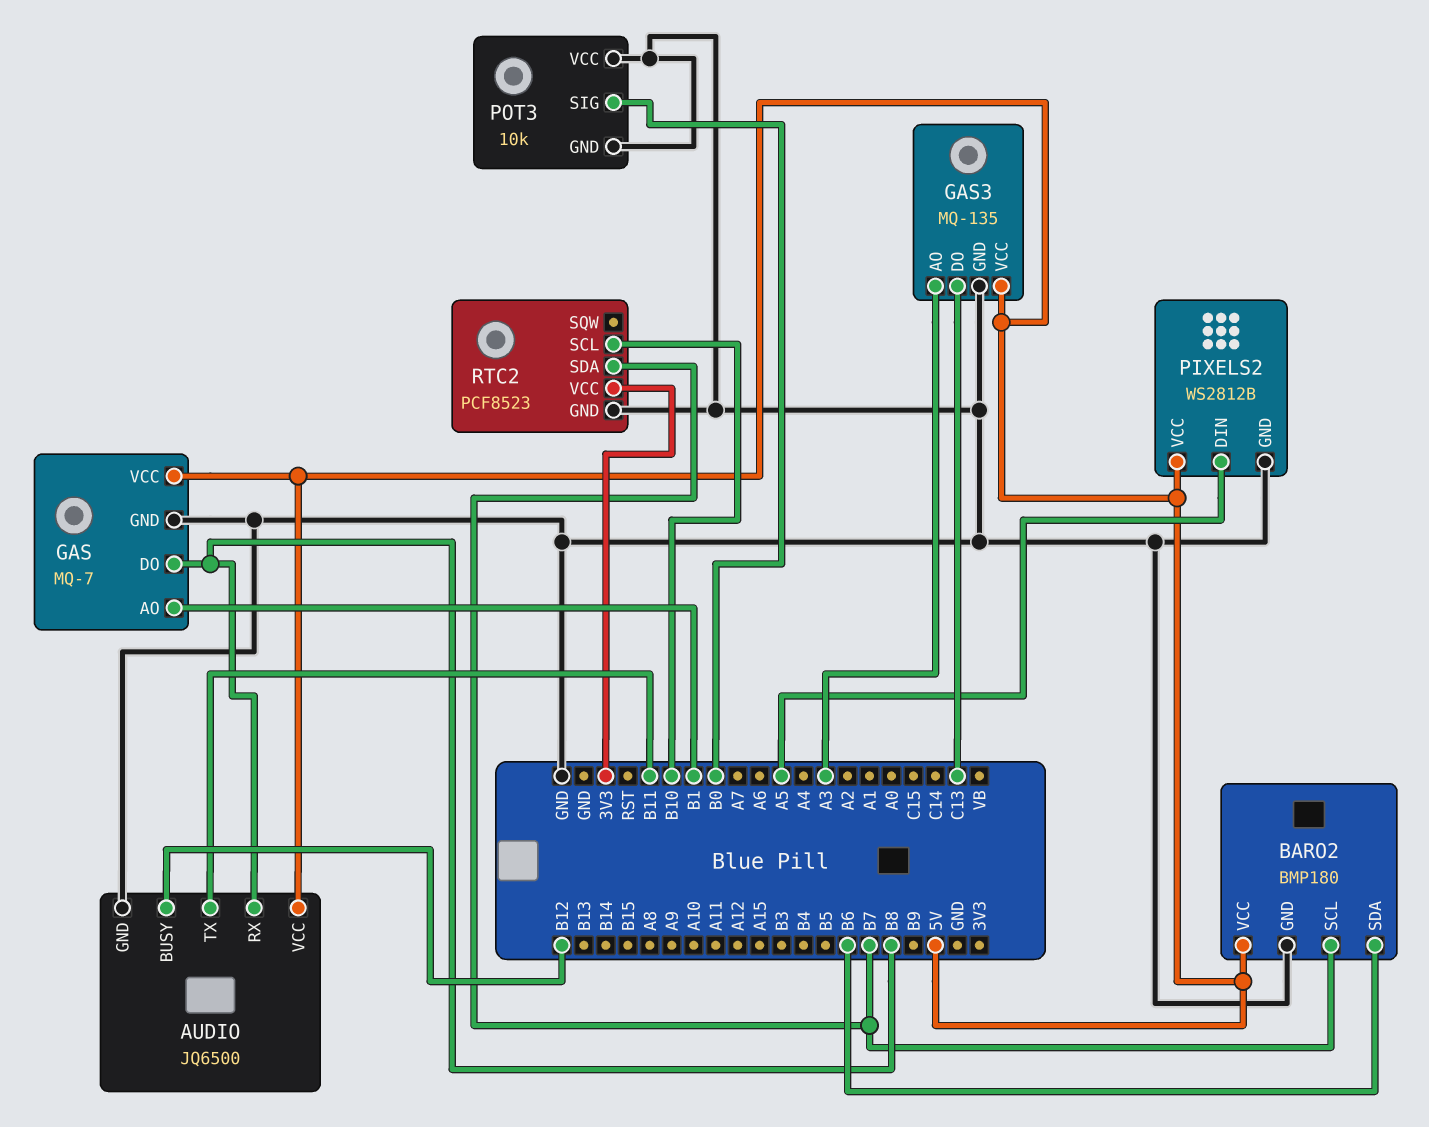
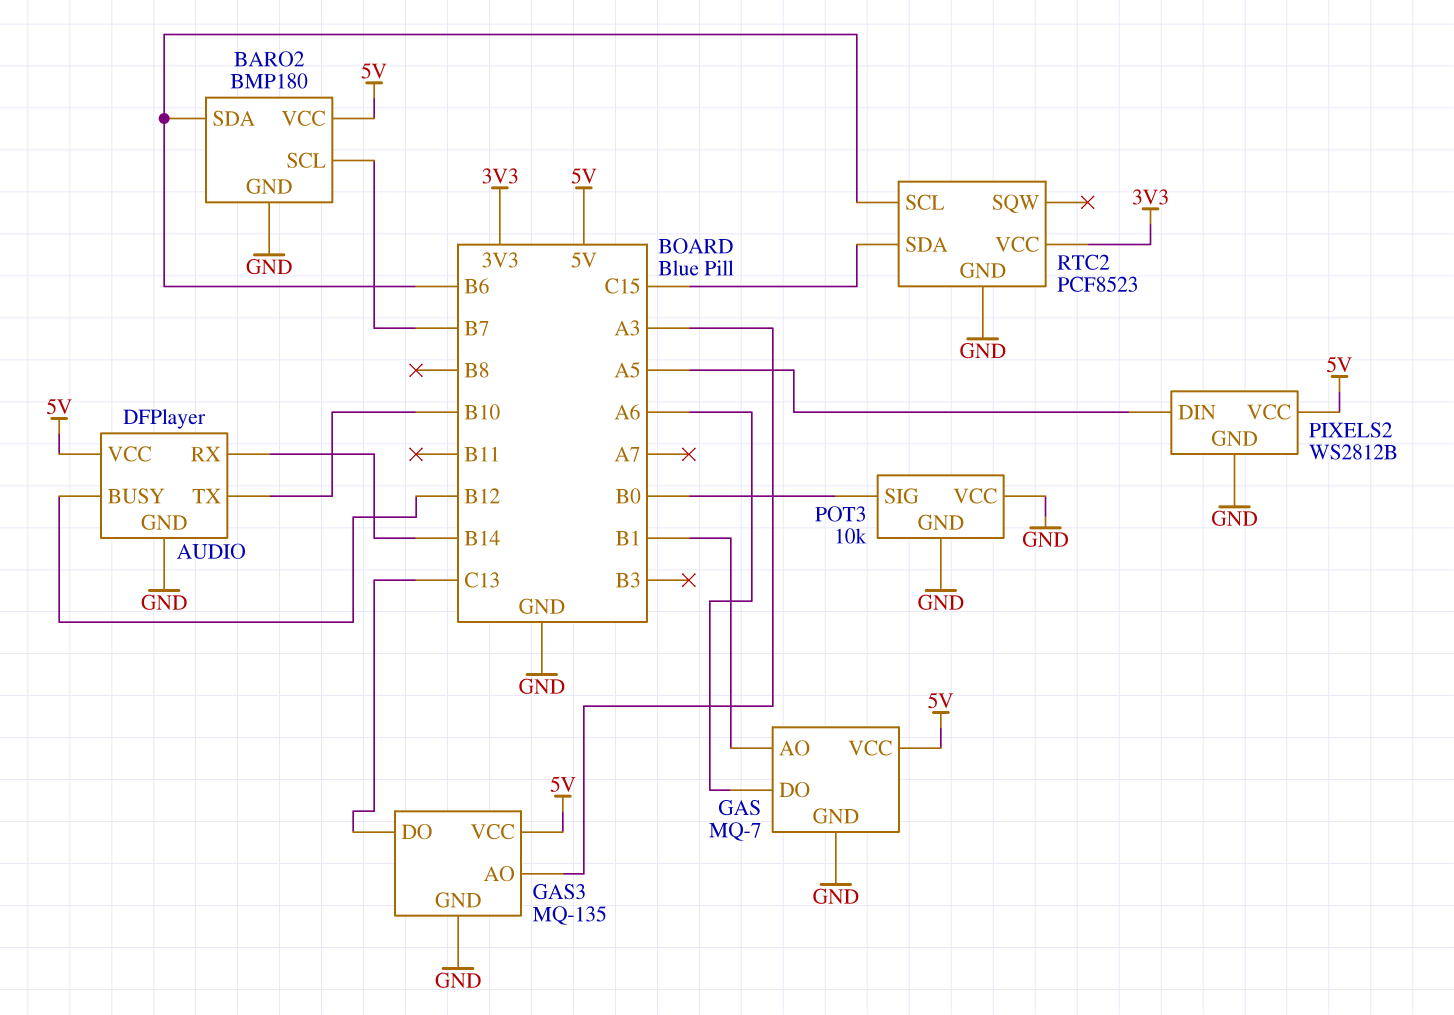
AUDIO: JQ6500 -> DFPlayer
AUDIO pin RX: B8 -> B14
AUDIO pin TX: B11 -> B10
GAS pin DO: B8 -> A6
RTC2 pin SCL: B10 -> B6
RTC2 pin SDA: B7 -> C15

